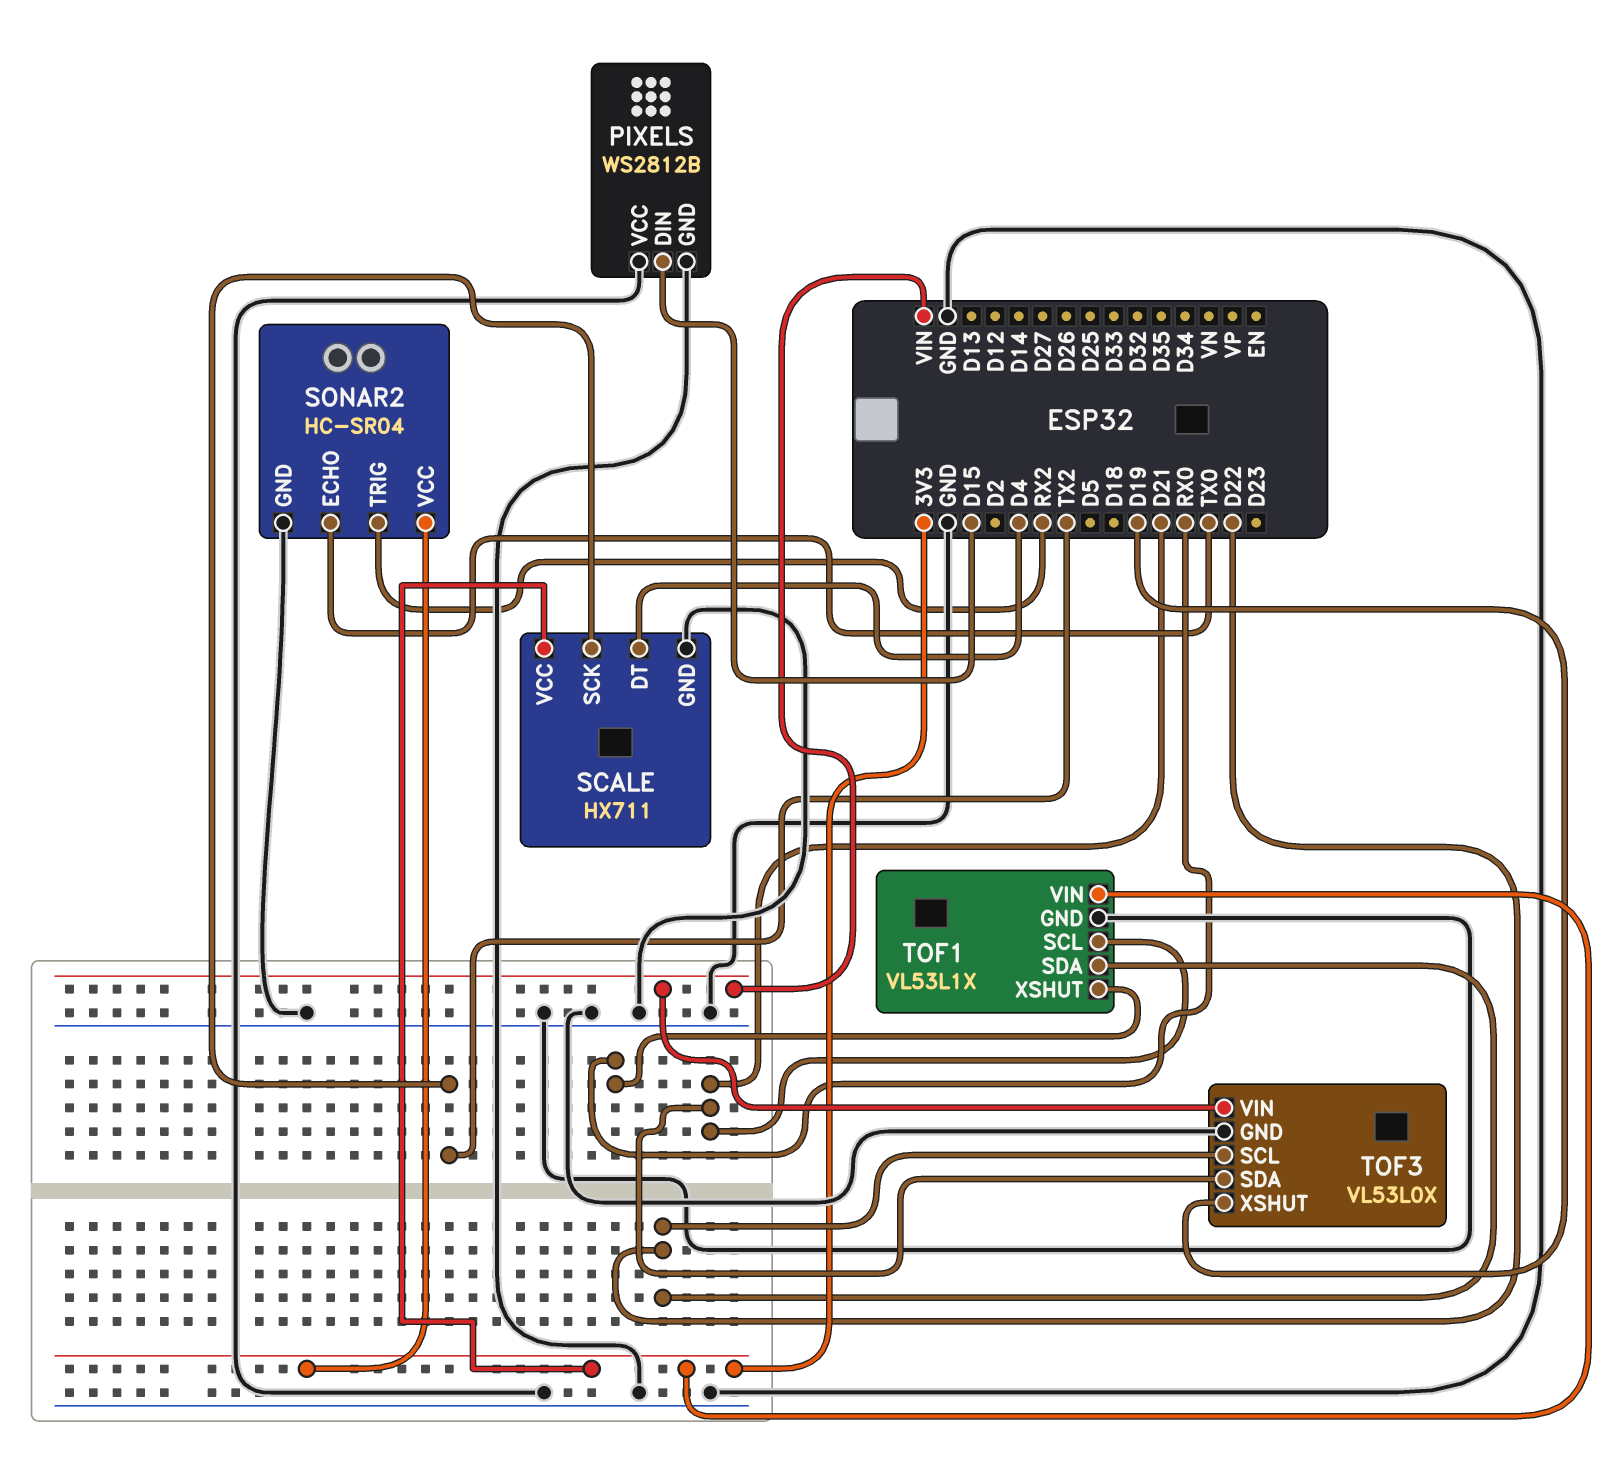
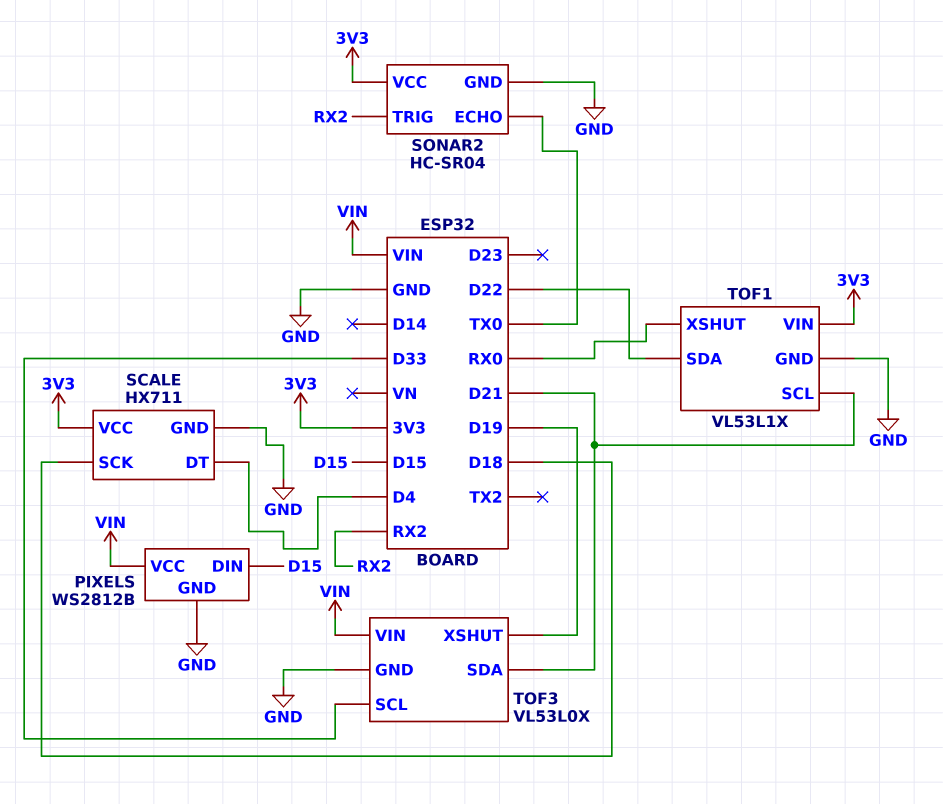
PIXELS pin VCC: GND -> VIN
SCALE pin SCK: TX2 -> D18
TOF3 pin SCL: D22 -> D33

